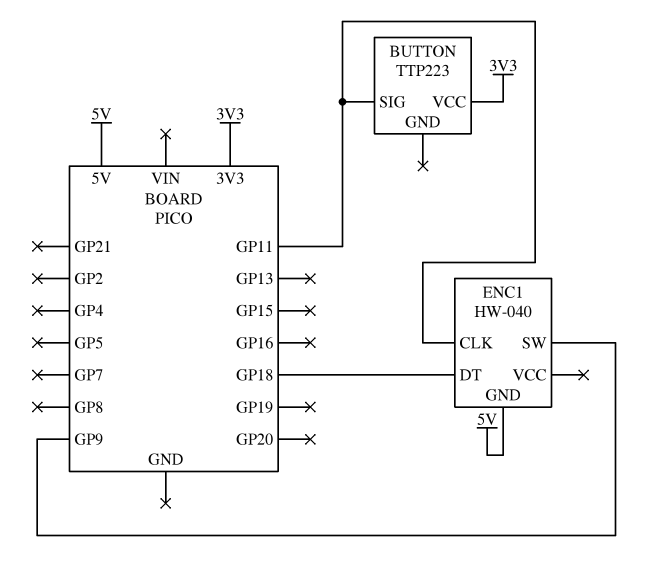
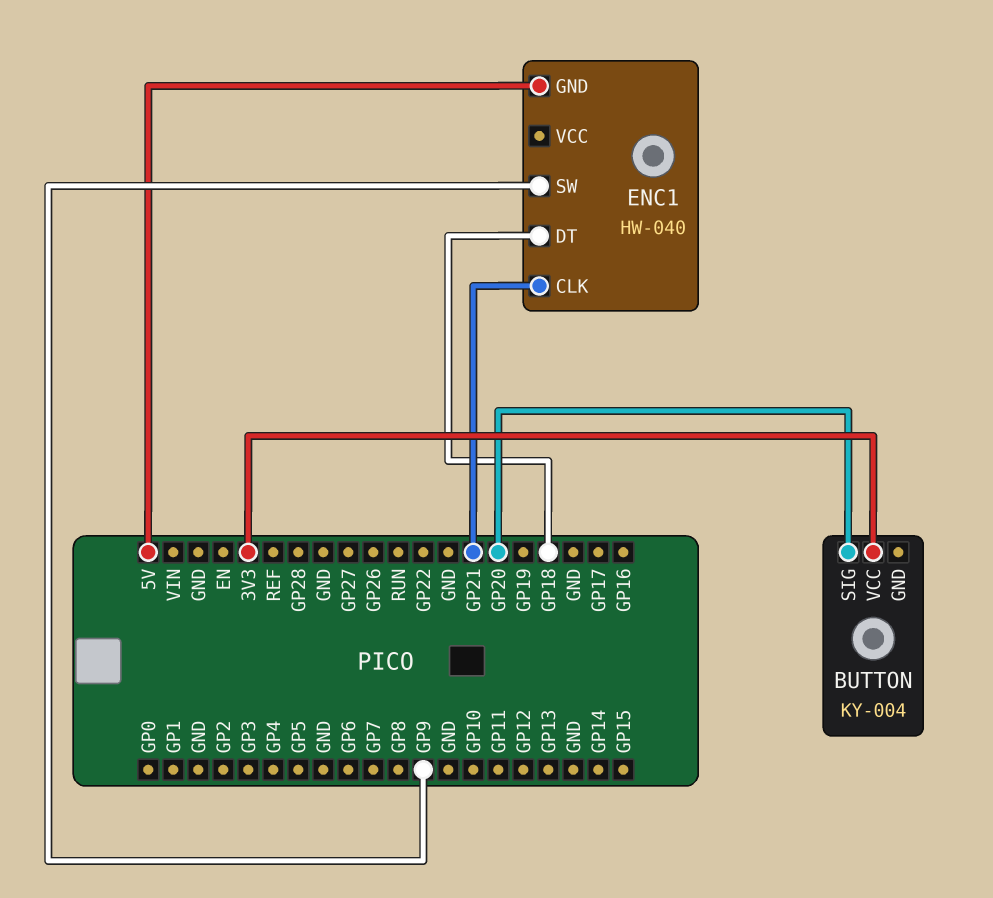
BUTTON: TTP223 -> KY-004
BUTTON pin SIG: GP11 -> GP20
ENC1 pin CLK: GP11 -> GP21

